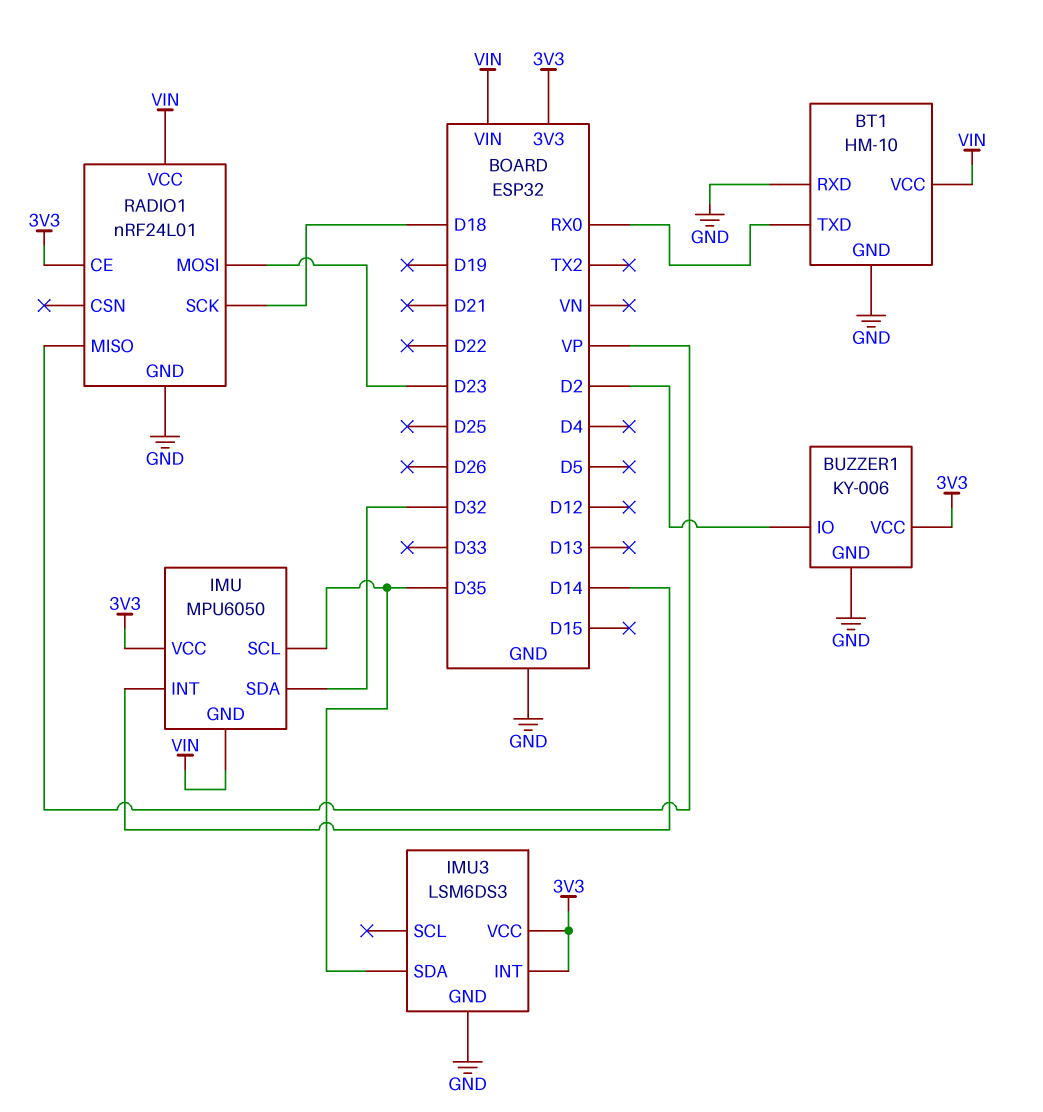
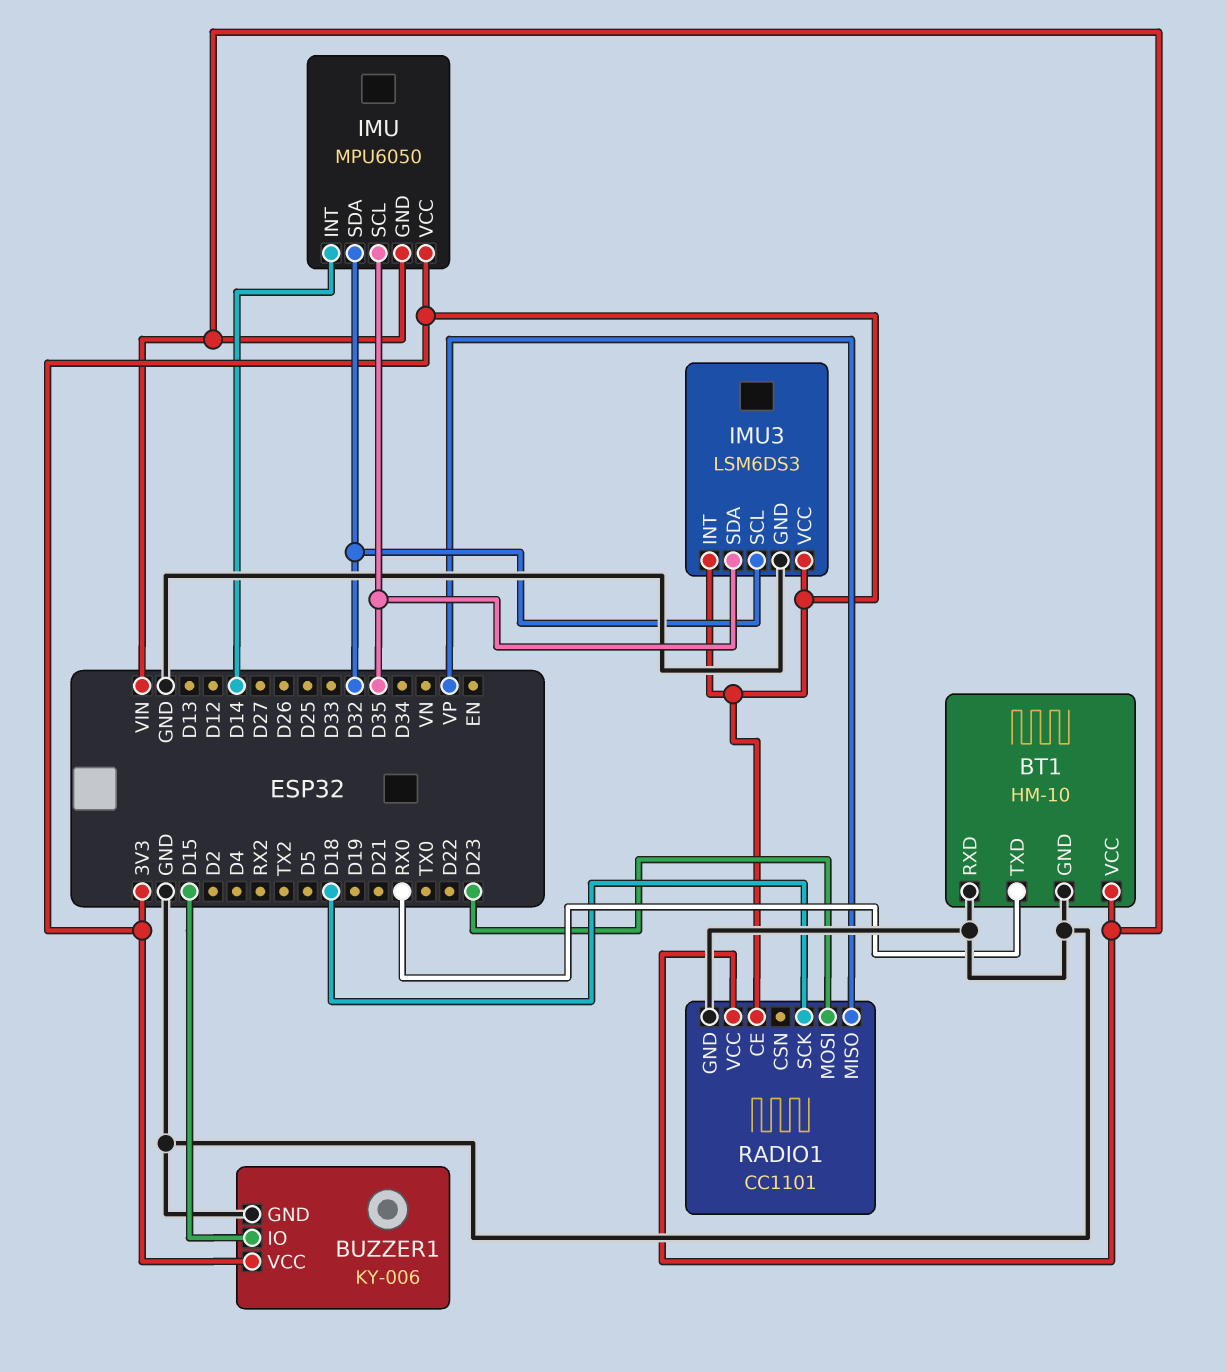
BUZZER1 pin IO: D2 -> D15
IMU3 pin SCL: none -> D32
RADIO1: nRF24L01 -> CC1101

